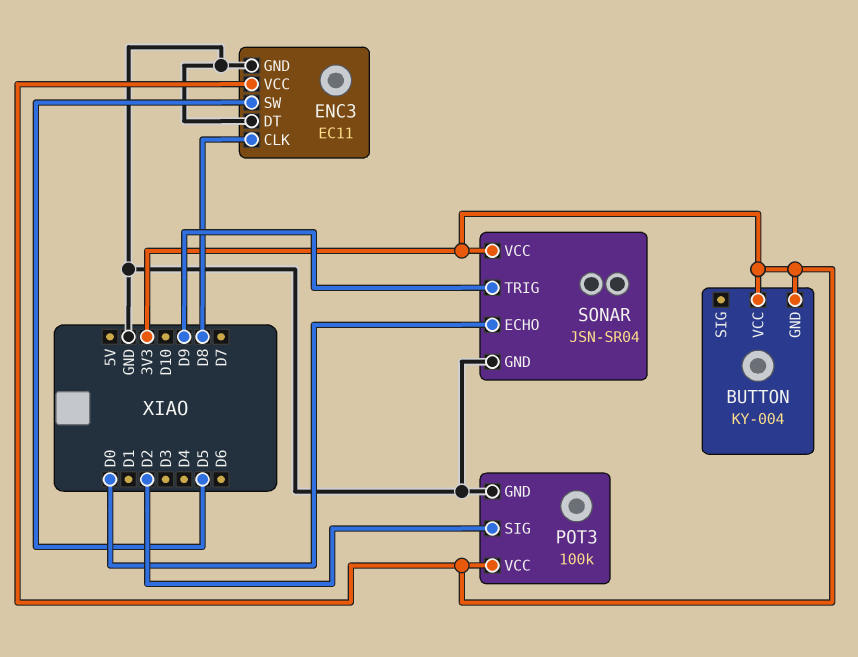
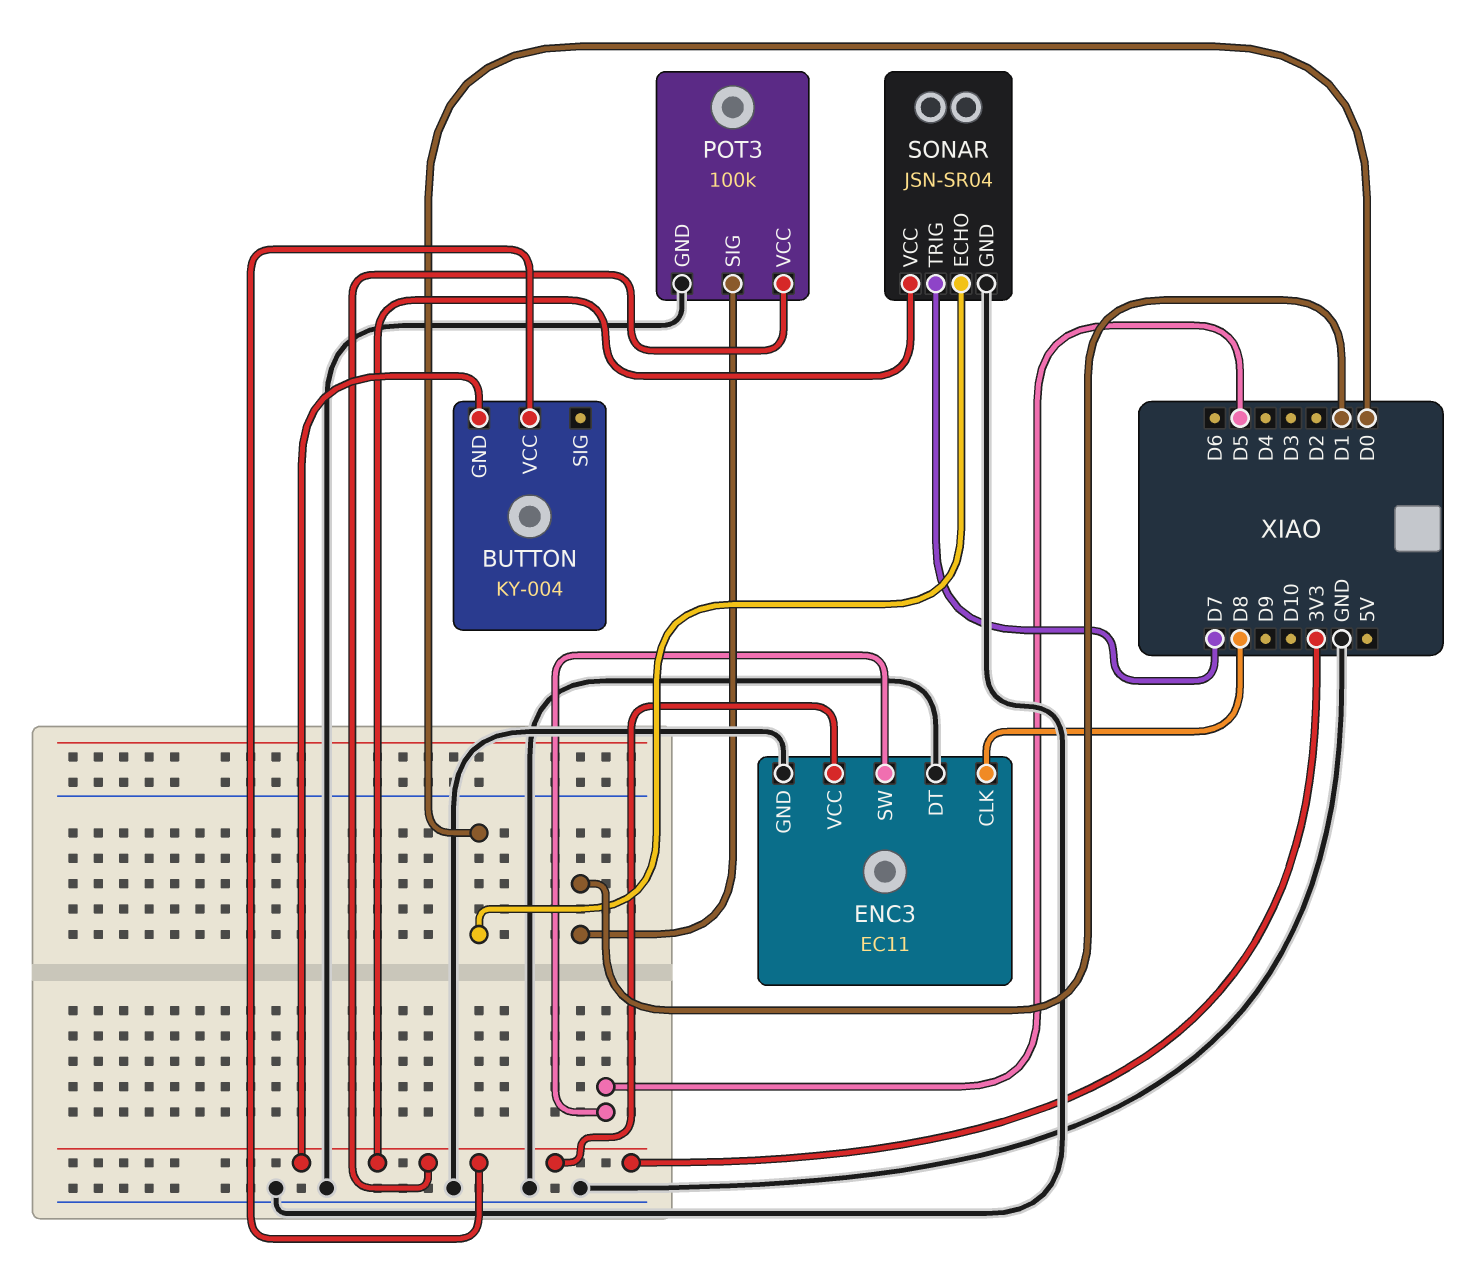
POT3 pin SIG: D2 -> D1
SONAR pin TRIG: D9 -> D7

